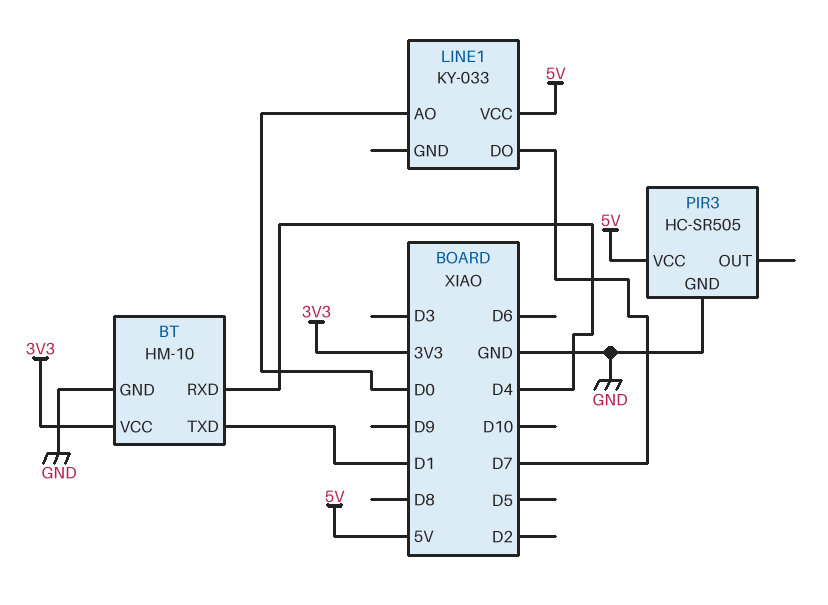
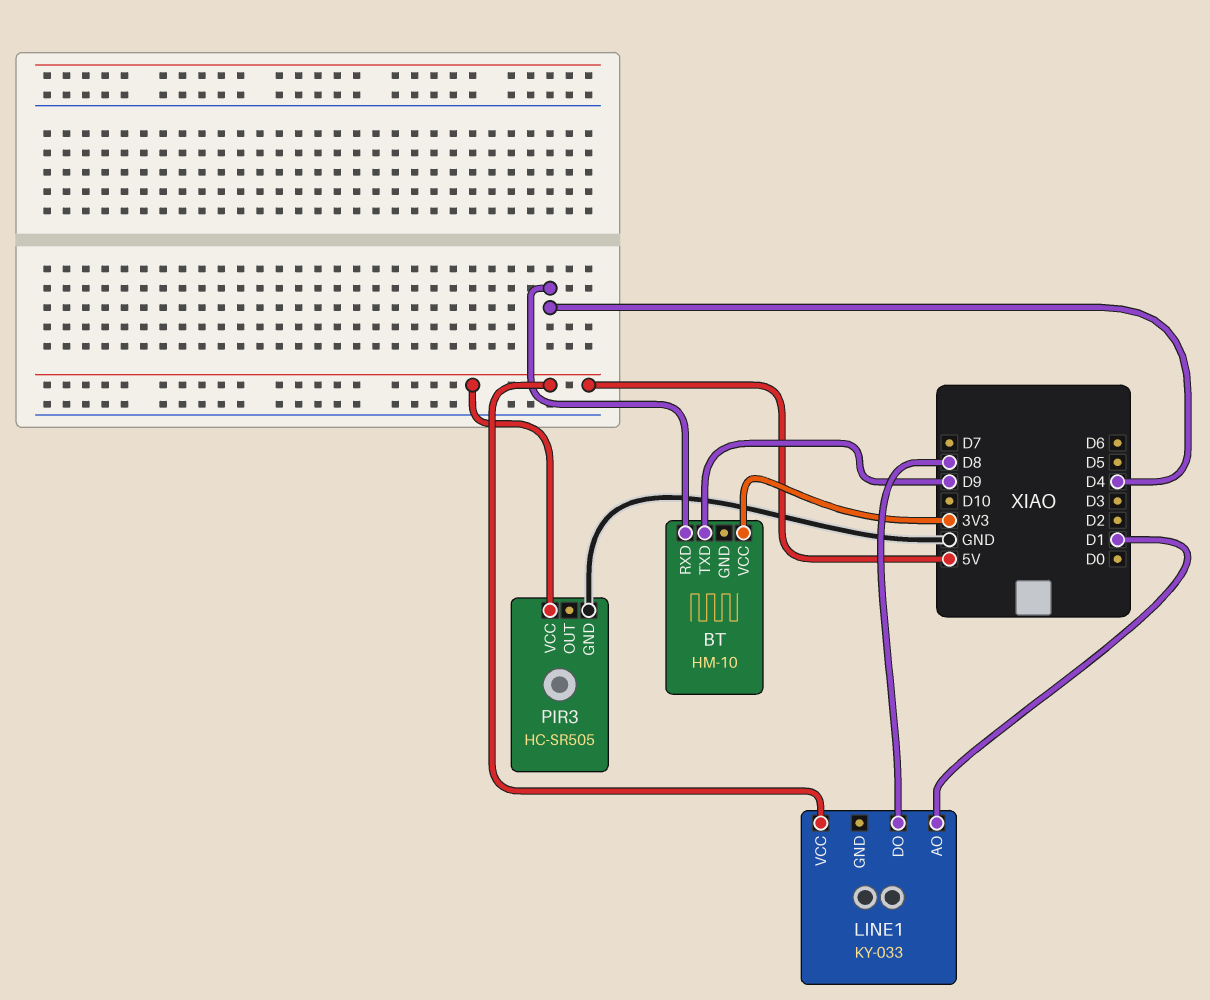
BT pin GND: GND -> none
BT pin TXD: D1 -> D9
LINE1 pin AO: D0 -> D1
LINE1 pin DO: D7 -> D8

